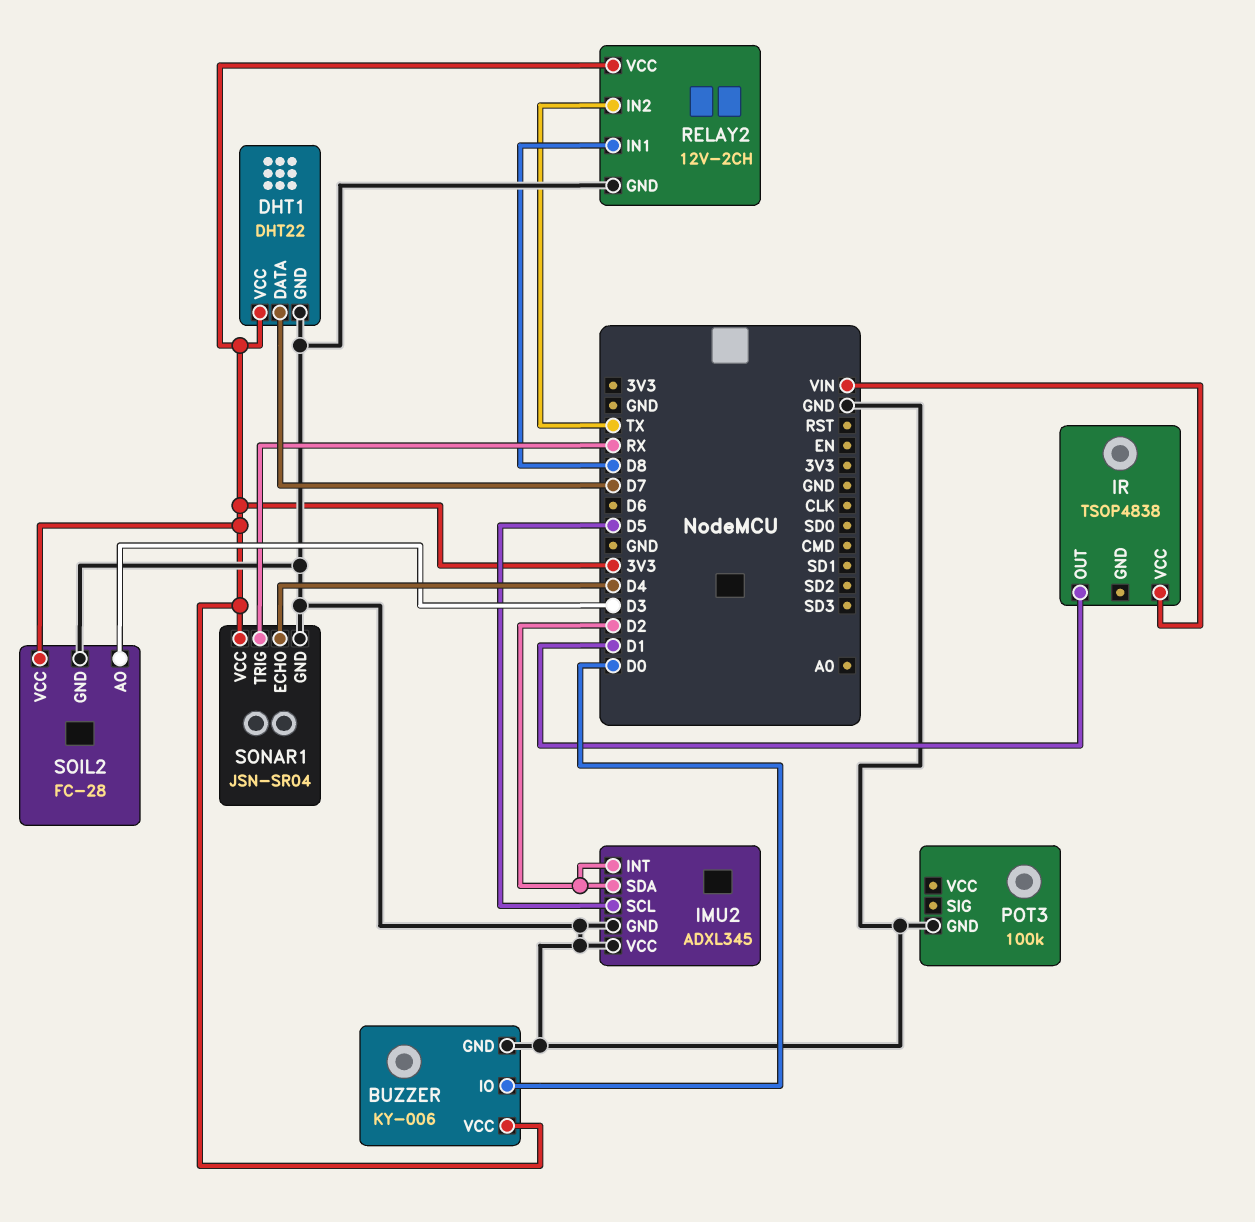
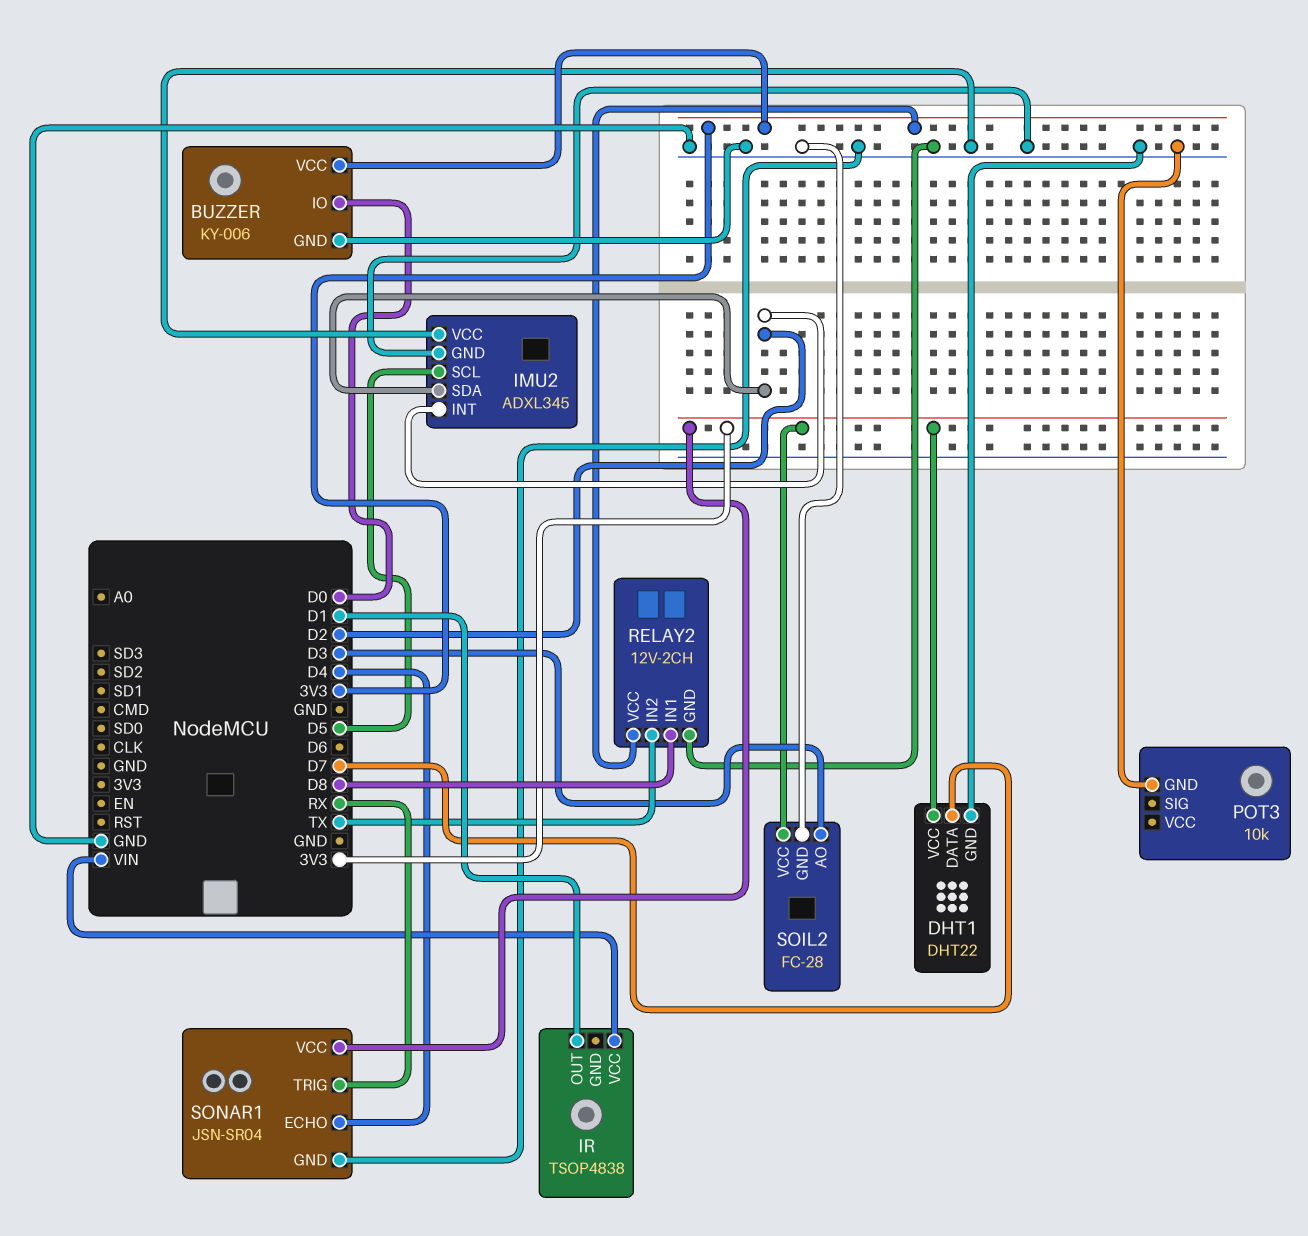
POT3: 100k -> 10k

